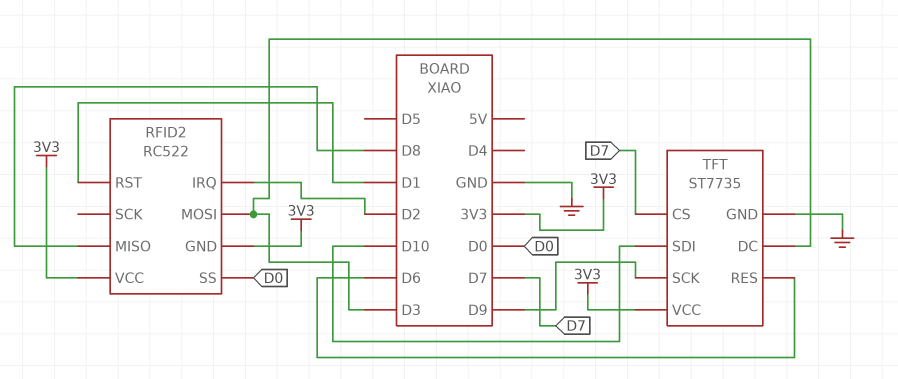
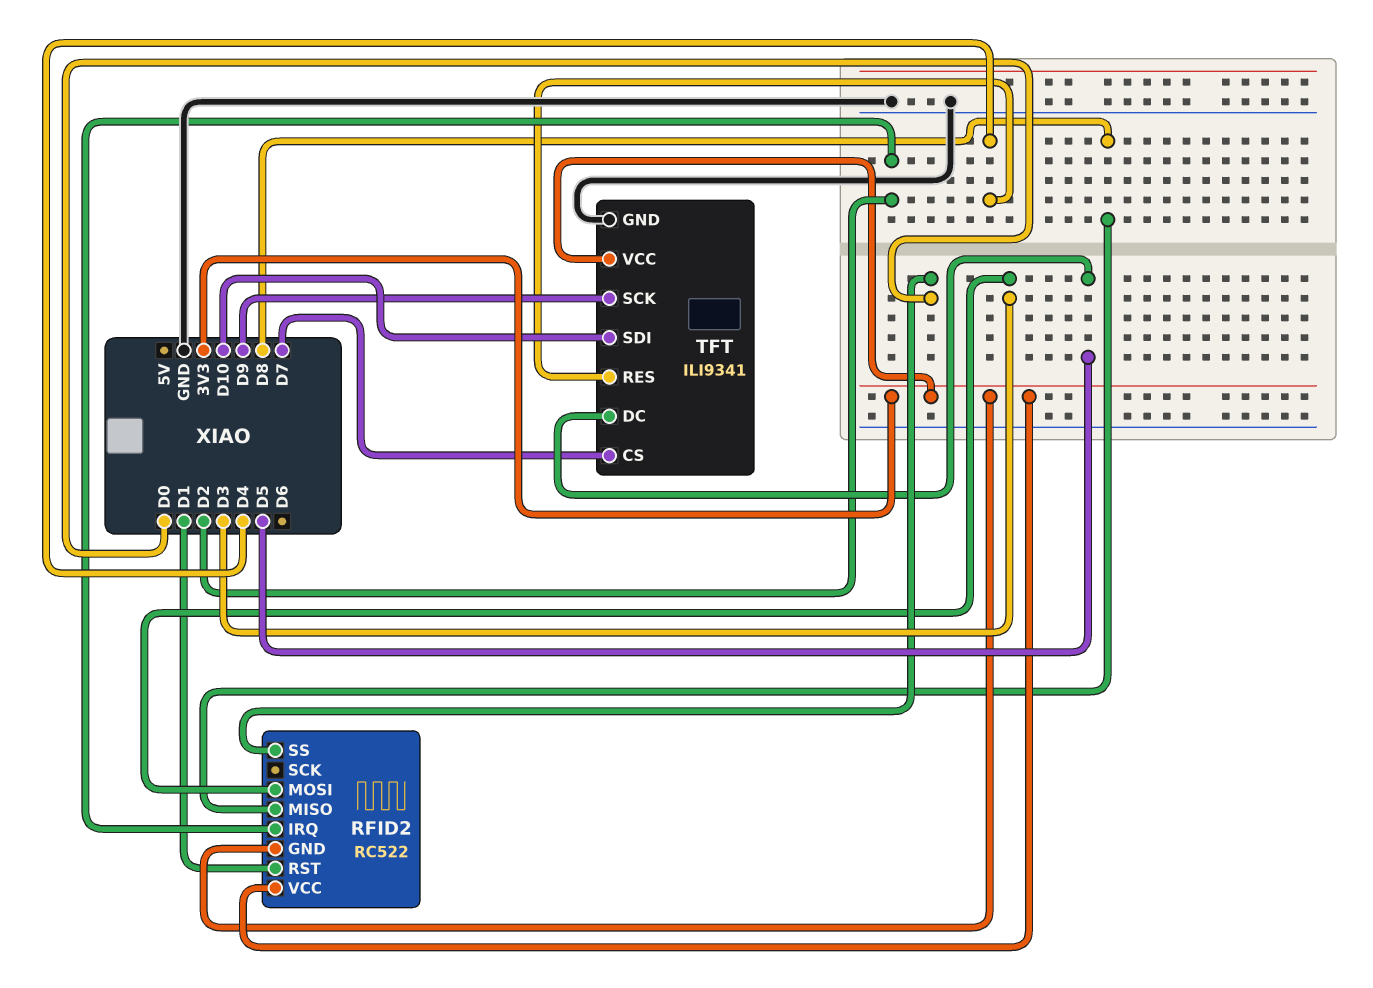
TFT: ST7735 -> ILI9341
TFT pin DC: D3 -> D5
TFT pin RES: D6 -> D4

